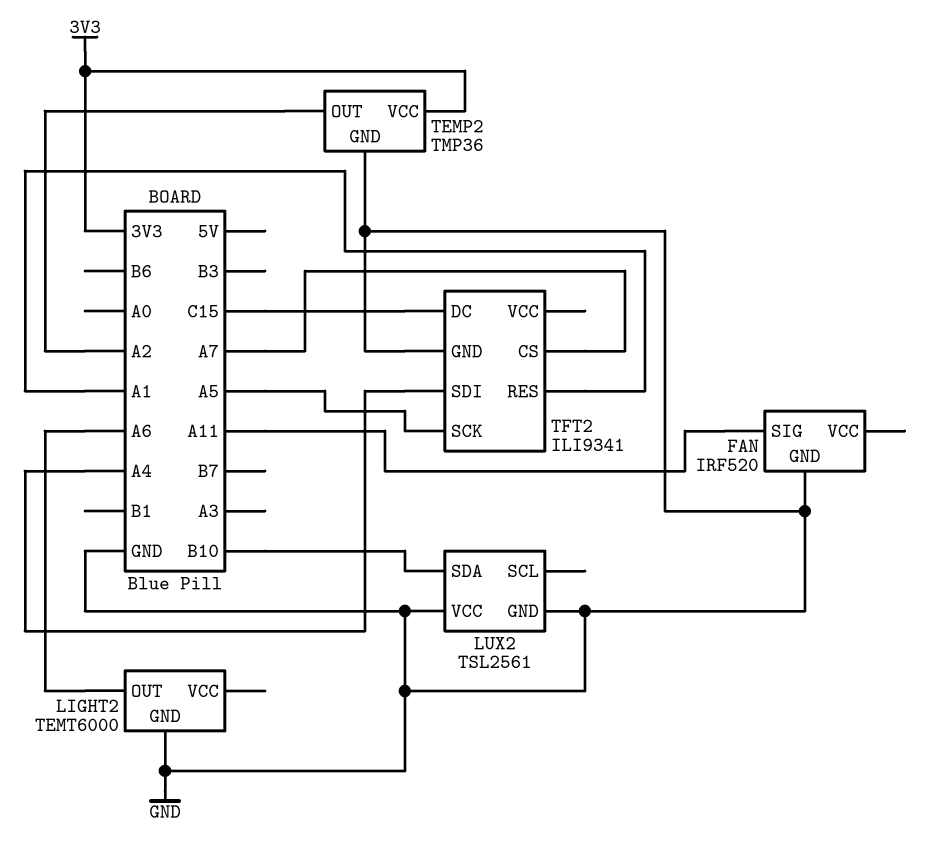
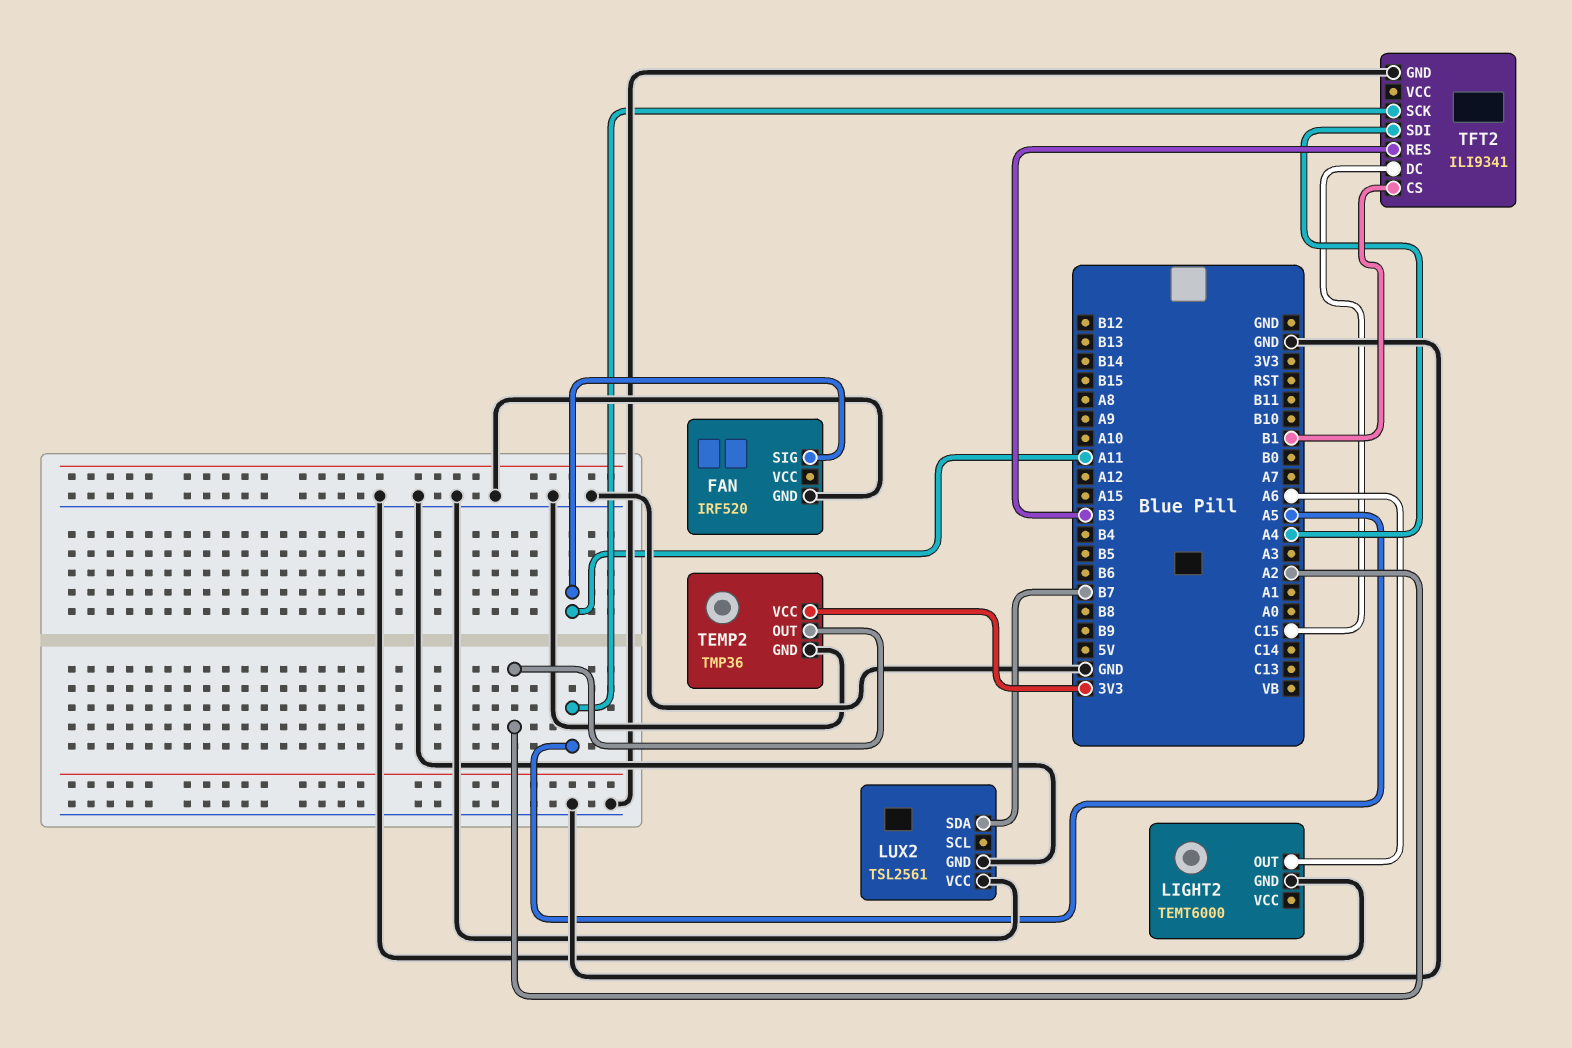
LUX2 pin SDA: B10 -> B7
TFT2 pin CS: A7 -> B1
TFT2 pin RES: A1 -> B3

